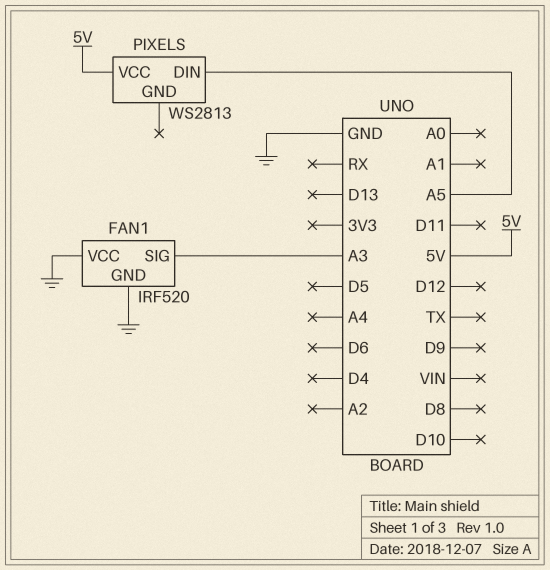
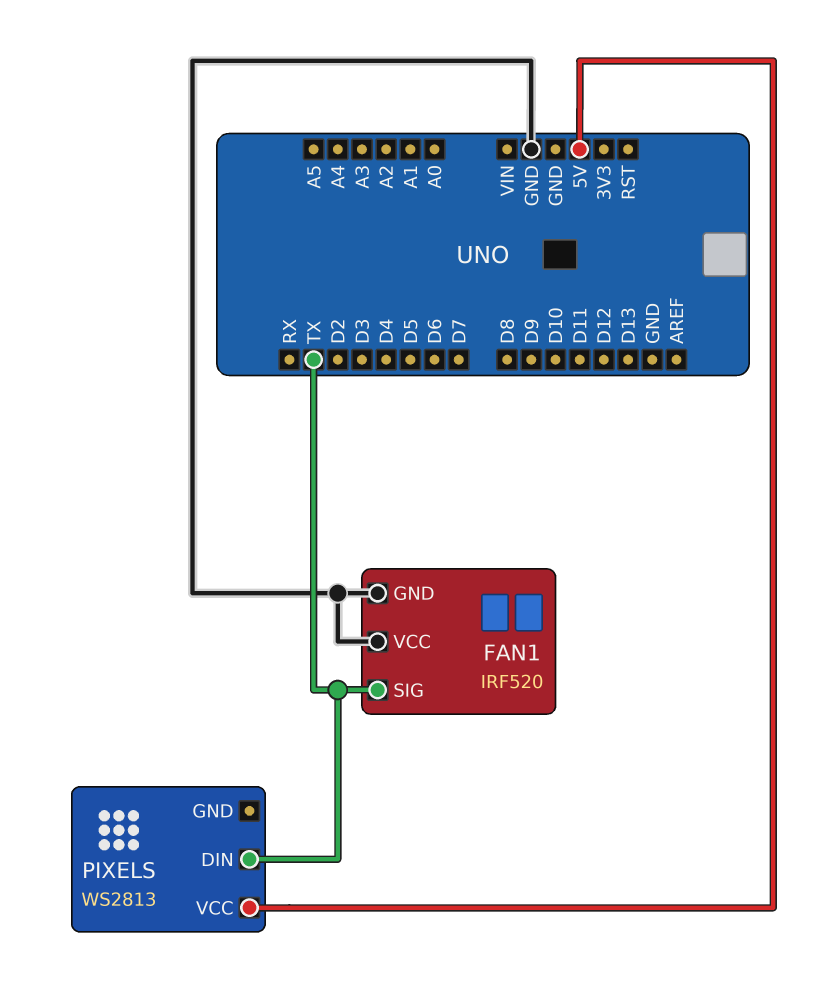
FAN1 pin SIG: A3 -> TX
PIXELS pin DIN: A5 -> TX

